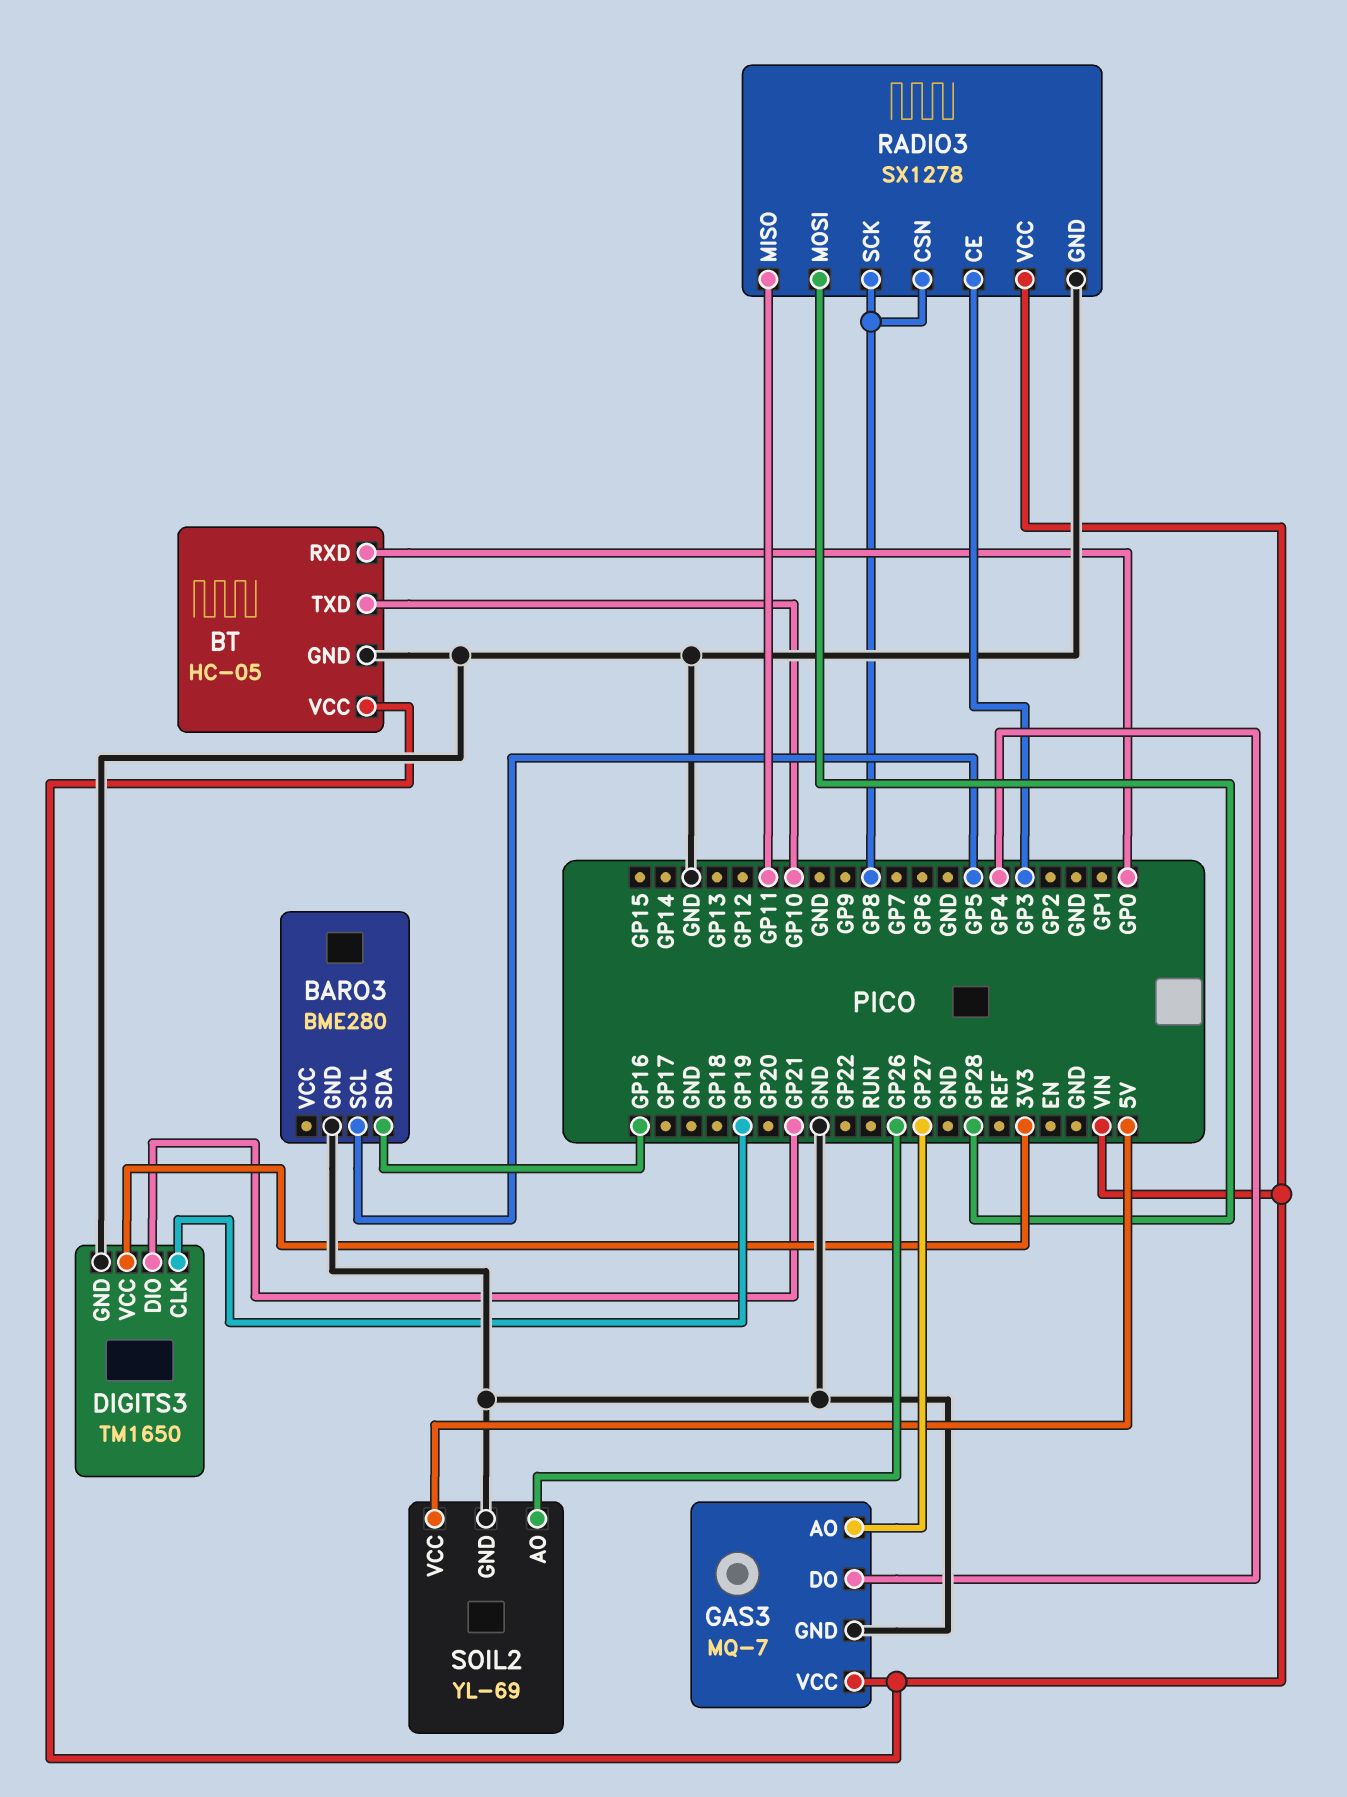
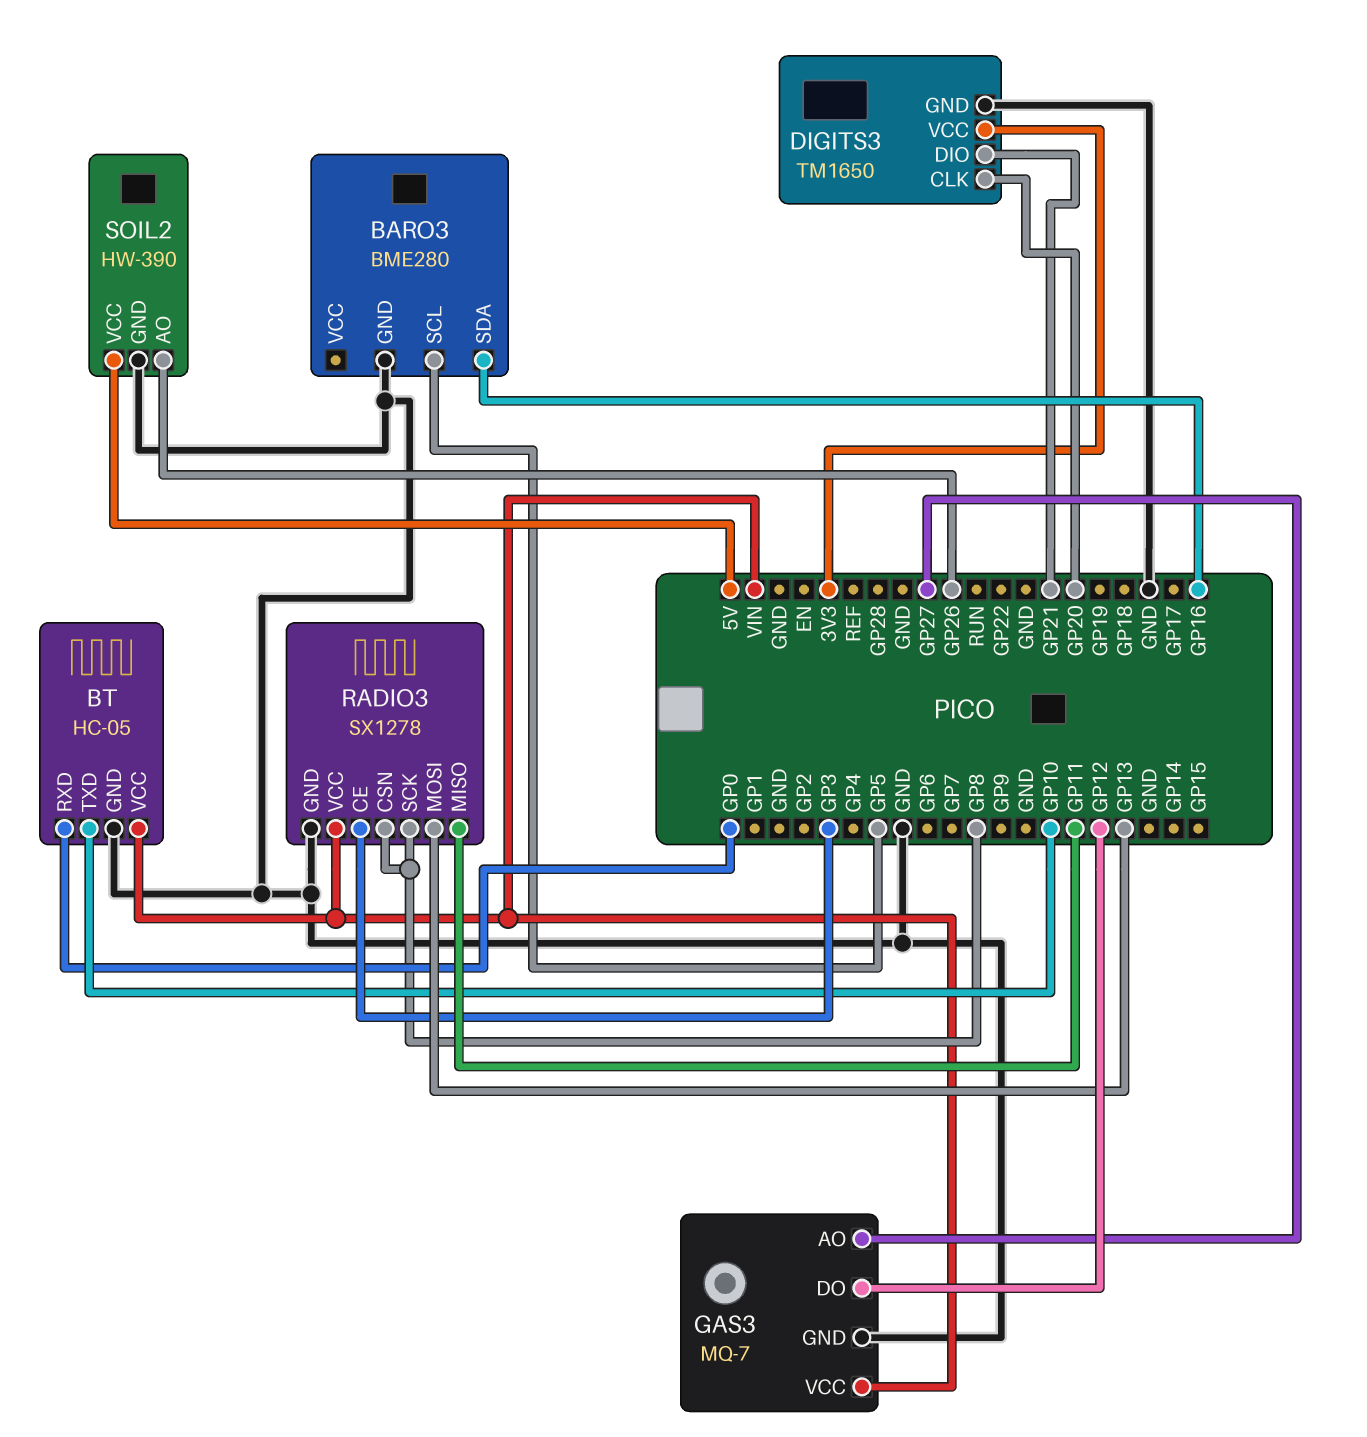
DIGITS3 pin CLK: GP19 -> GP20
GAS3 pin DO: GP4 -> GP12
RADIO3 pin MOSI: GP28 -> GP13
SOIL2: YL-69 -> HW-390

